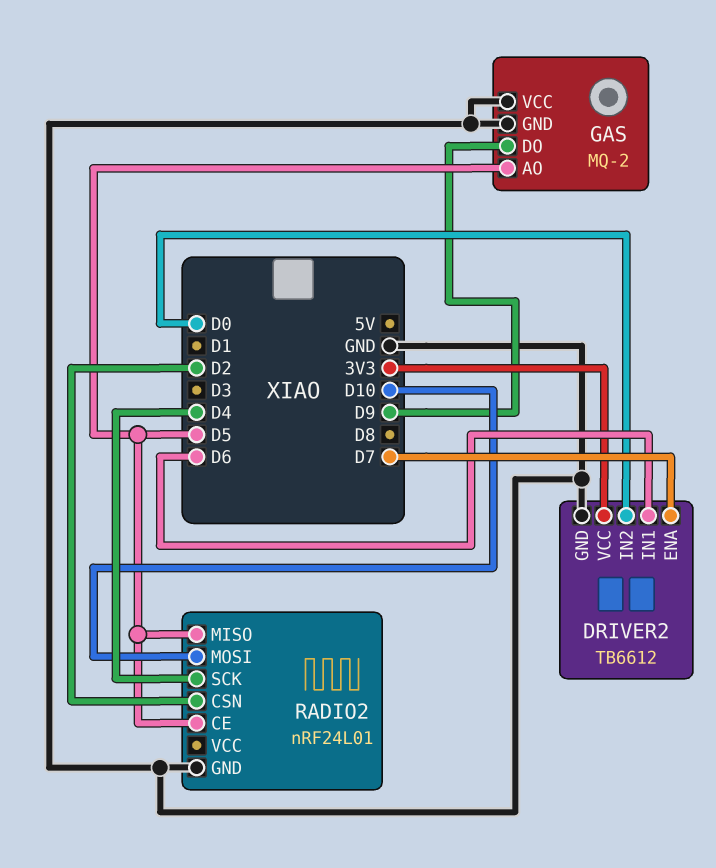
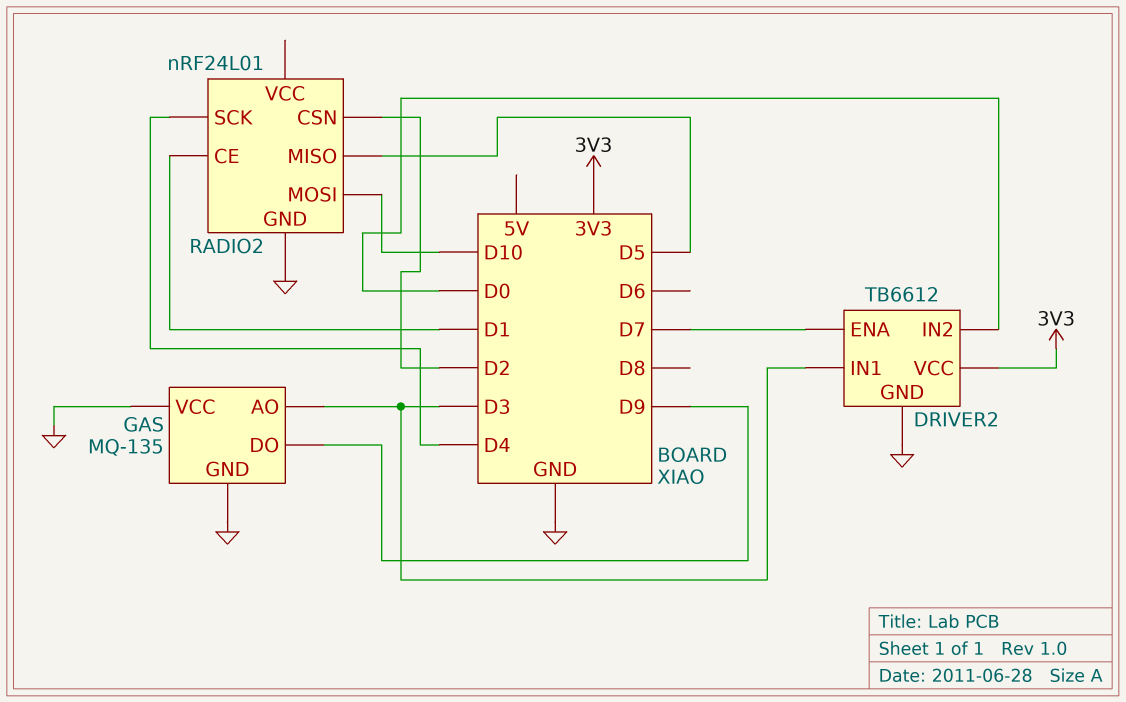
DRIVER2 pin IN1: D6 -> D3
GAS: MQ-2 -> MQ-135
GAS pin AO: D5 -> D3
RADIO2 pin CE: D5 -> D1

